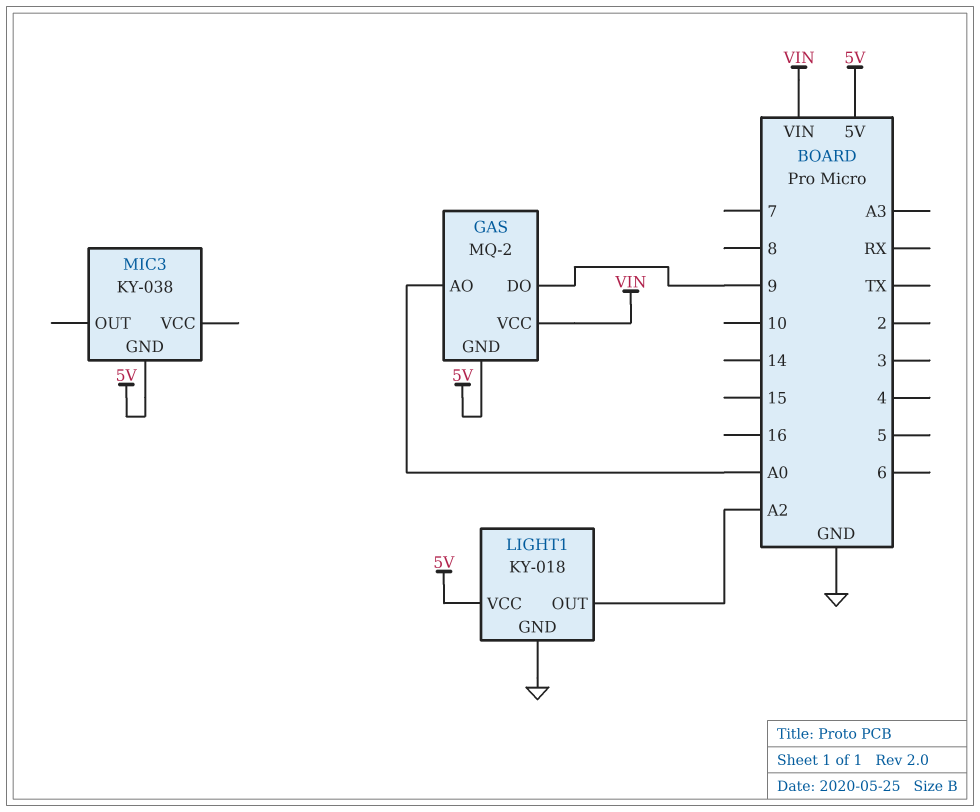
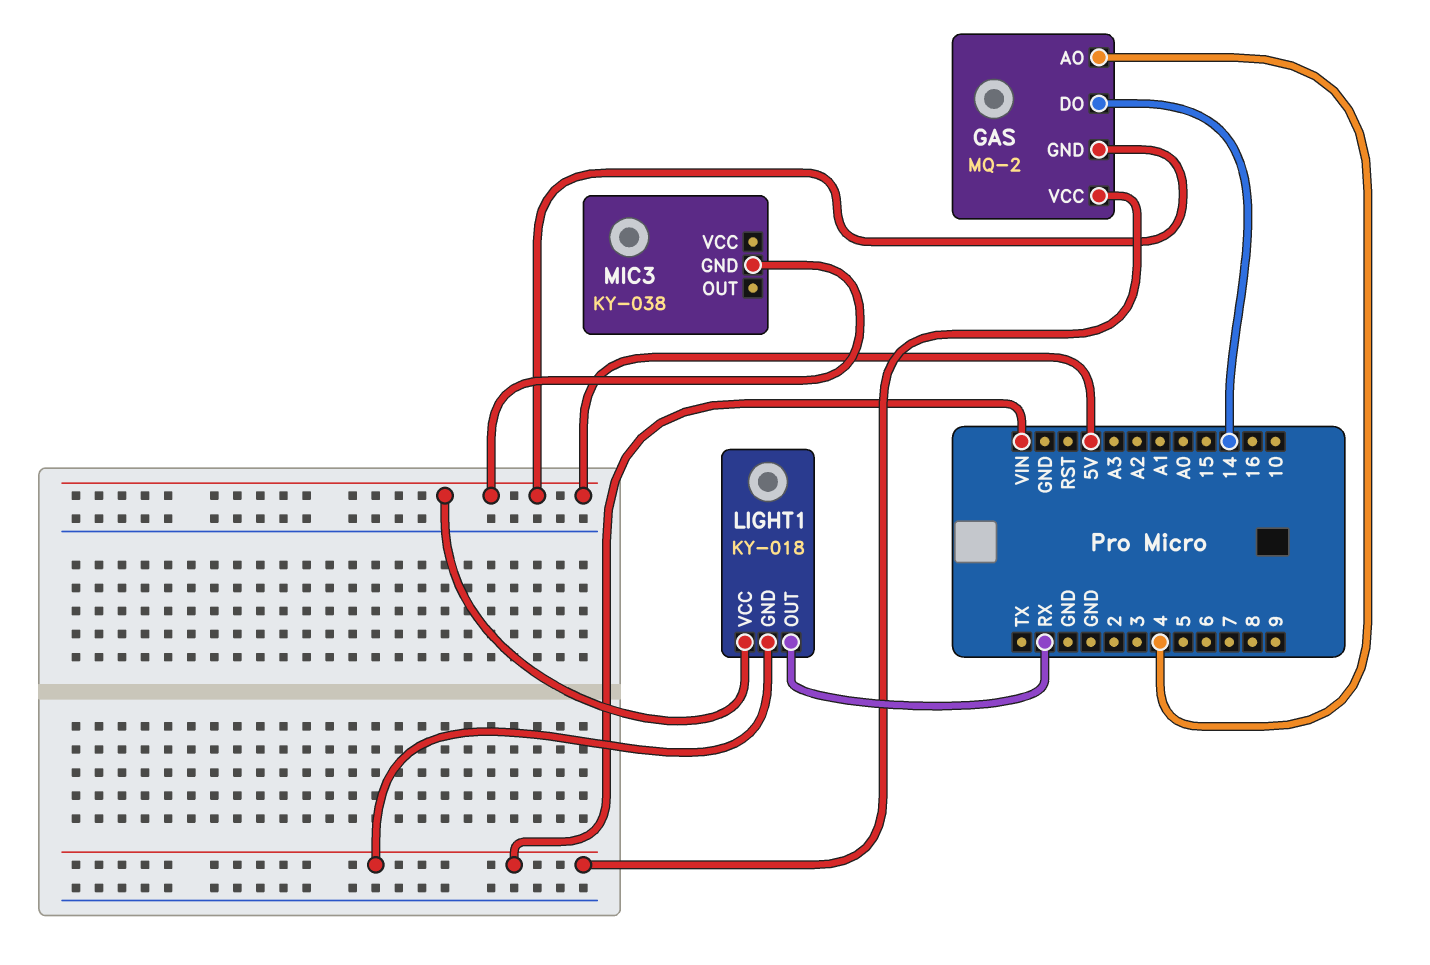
GAS pin AO: A0 -> 4
GAS pin DO: 9 -> 14
LIGHT1 pin GND: GND -> VIN
LIGHT1 pin OUT: A2 -> RX

